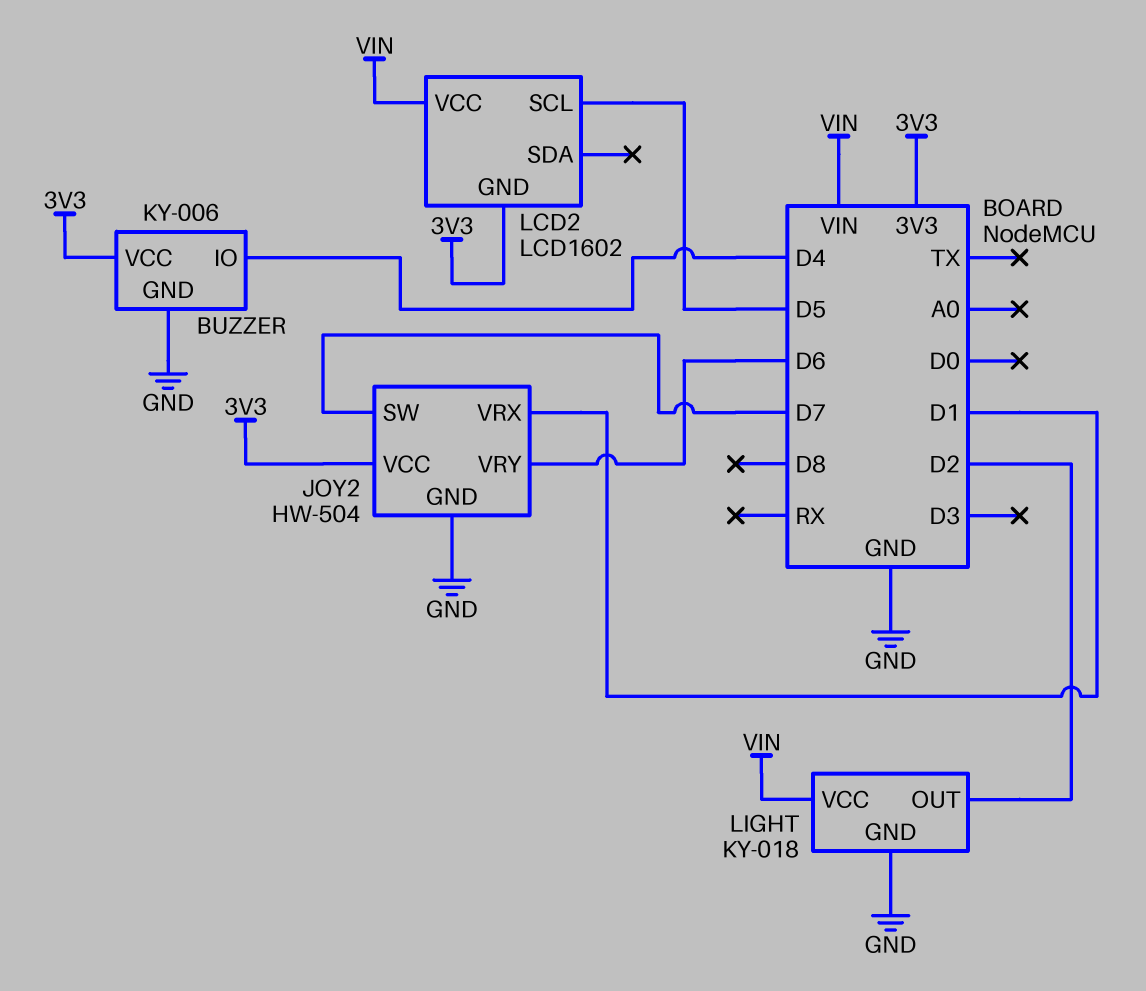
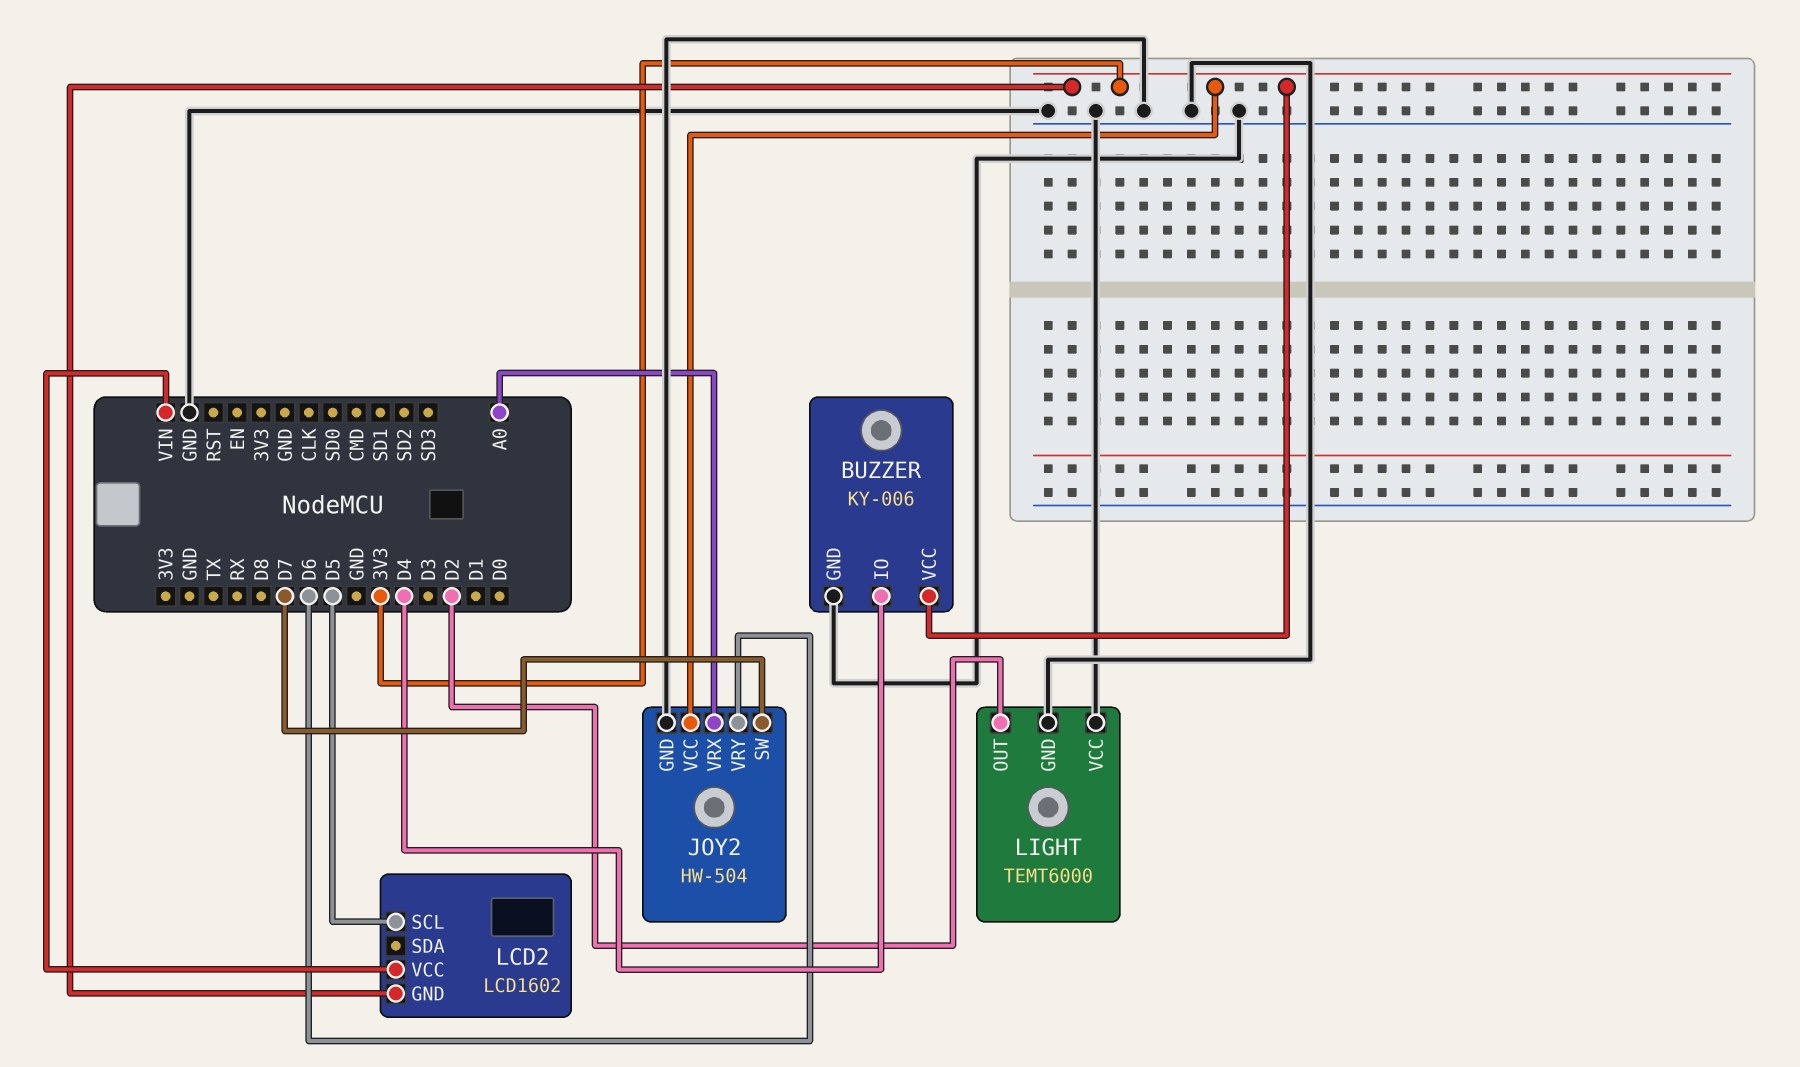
JOY2 pin VRX: D1 -> A0
LIGHT: KY-018 -> TEMT6000
LIGHT pin VCC: VIN -> GND

